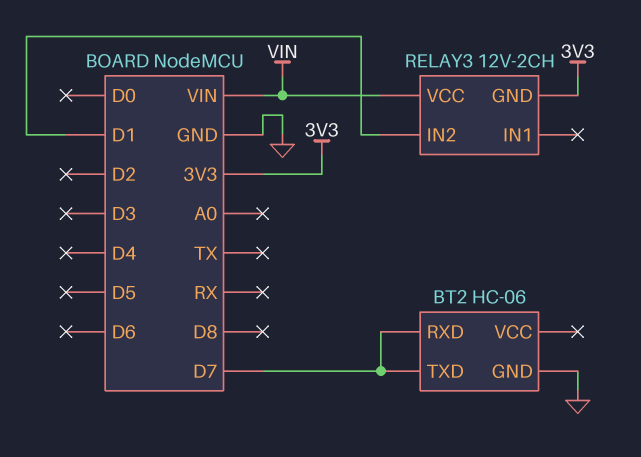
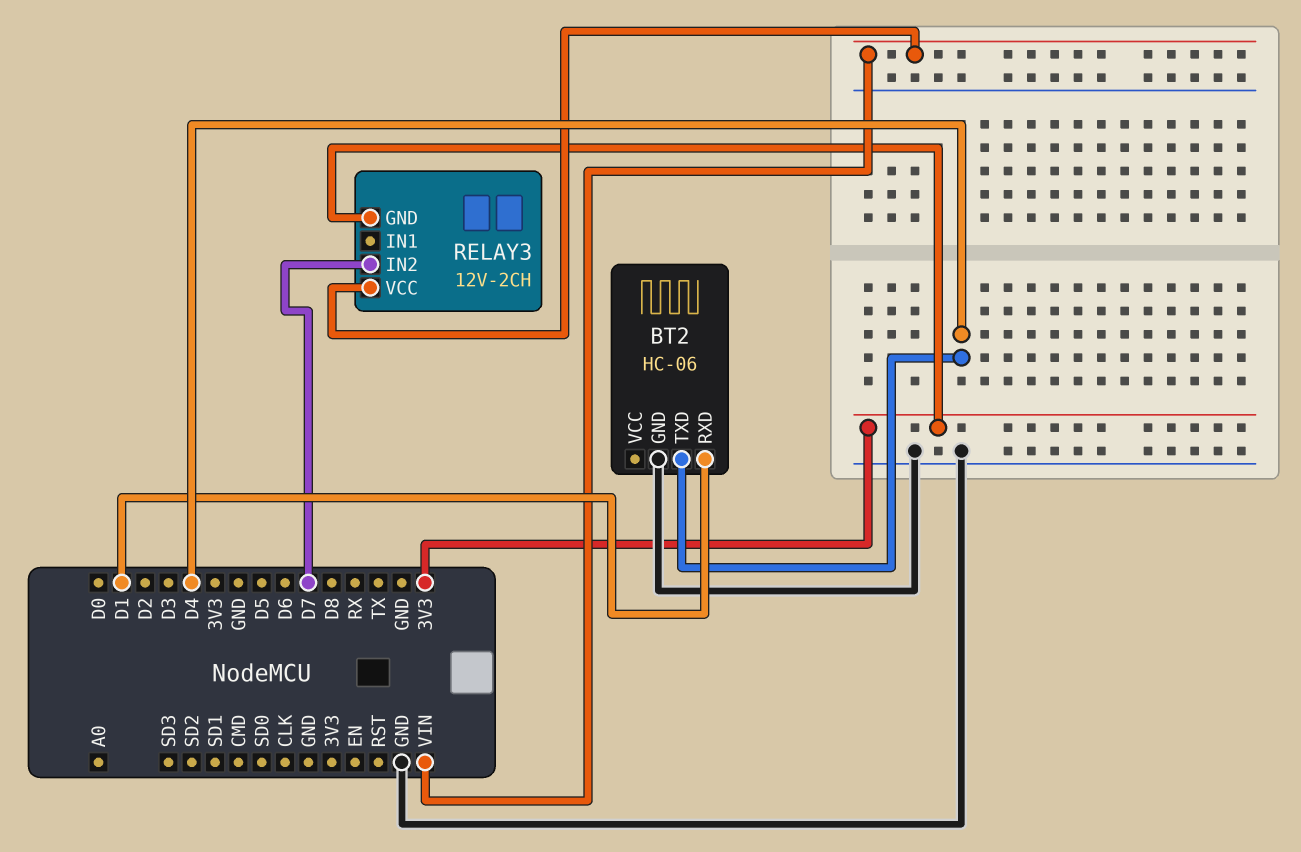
BT2 pin RXD: D7 -> D1
BT2 pin TXD: D7 -> D4
RELAY3 pin IN2: D1 -> D7

